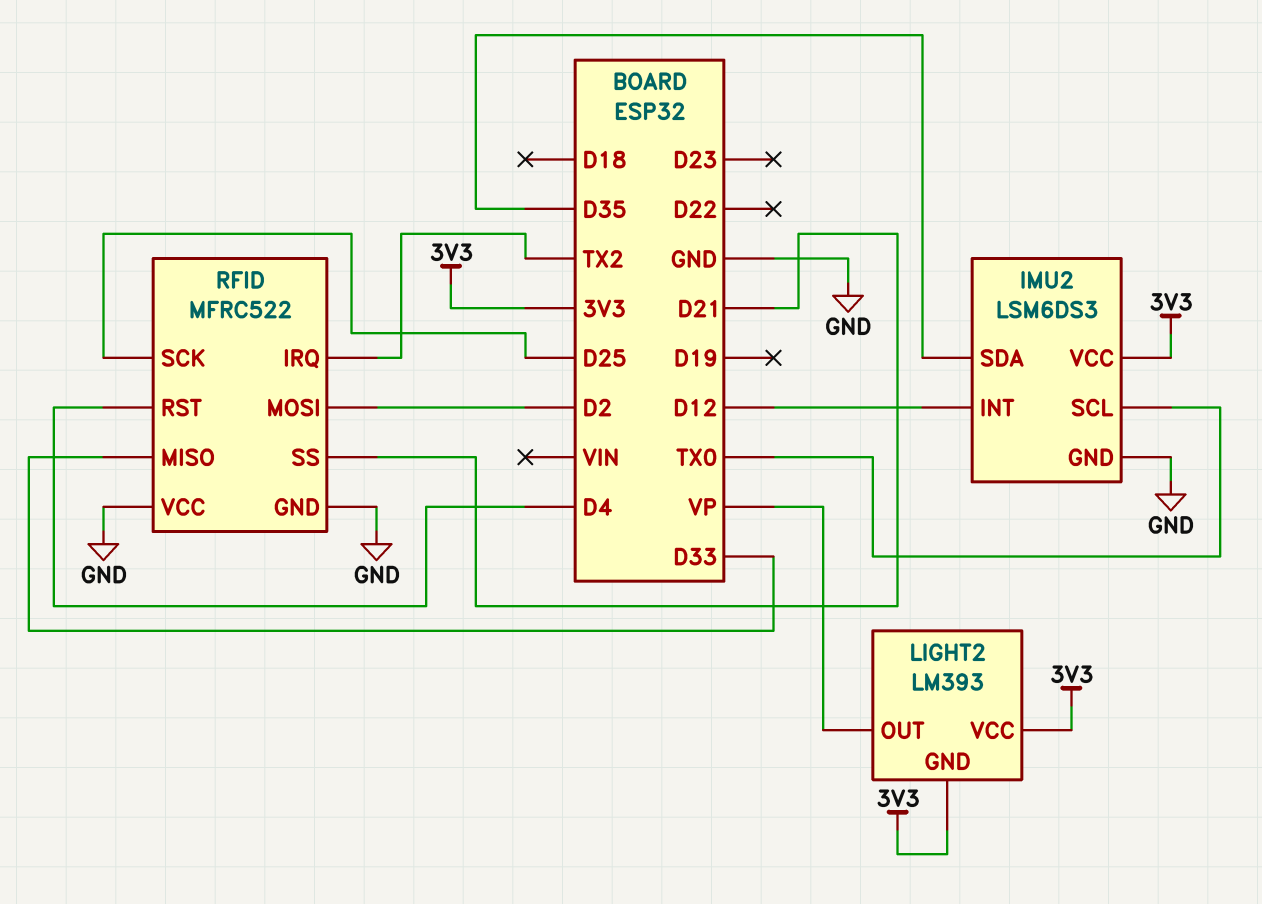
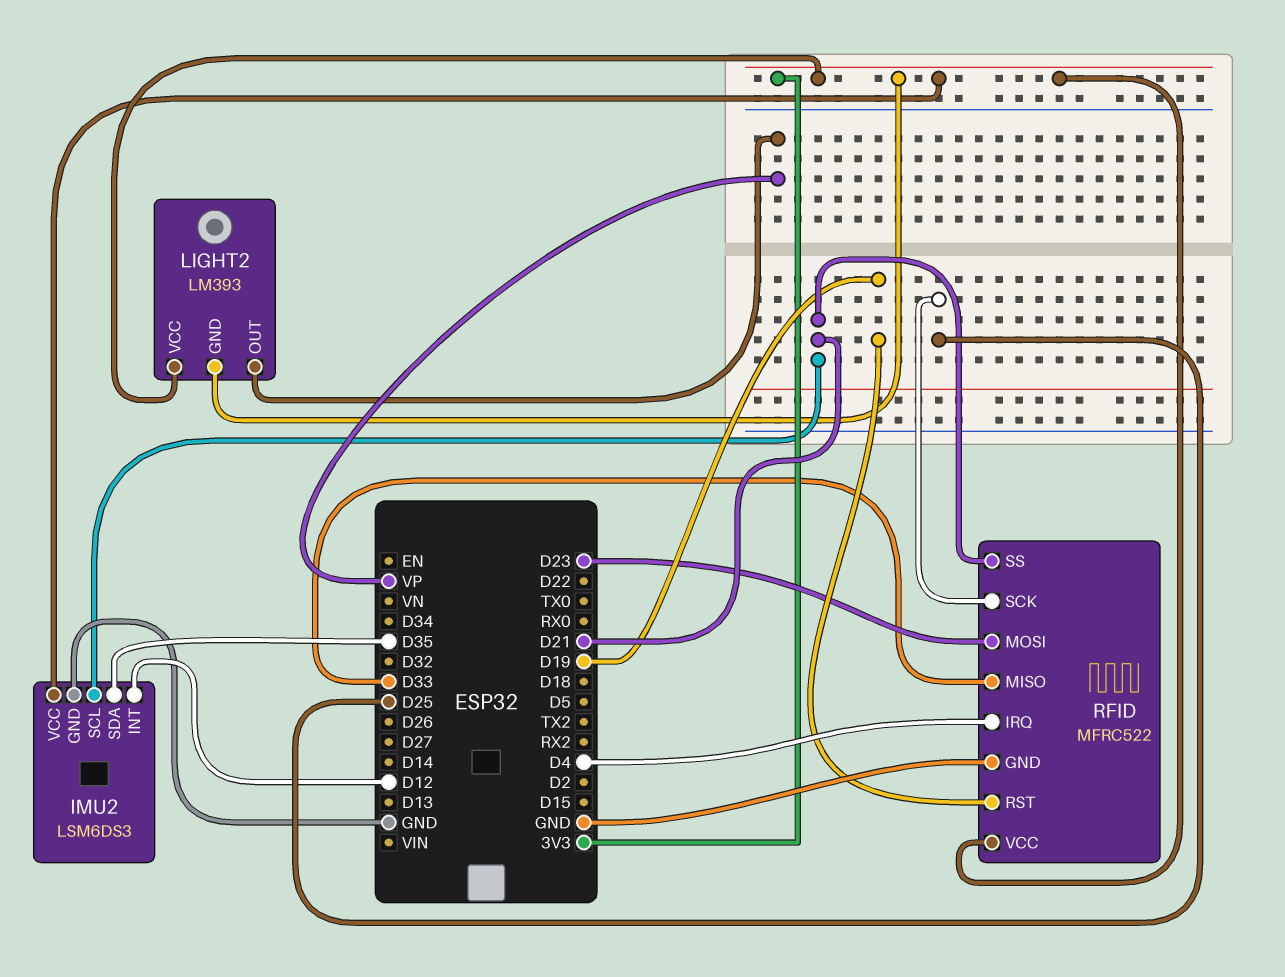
IMU2 pin SCL: TX0 -> D21
RFID pin IRQ: TX2 -> D4
RFID pin MOSI: D2 -> D23
RFID pin RST: D4 -> D19
RFID pin VCC: GND -> 3V3

